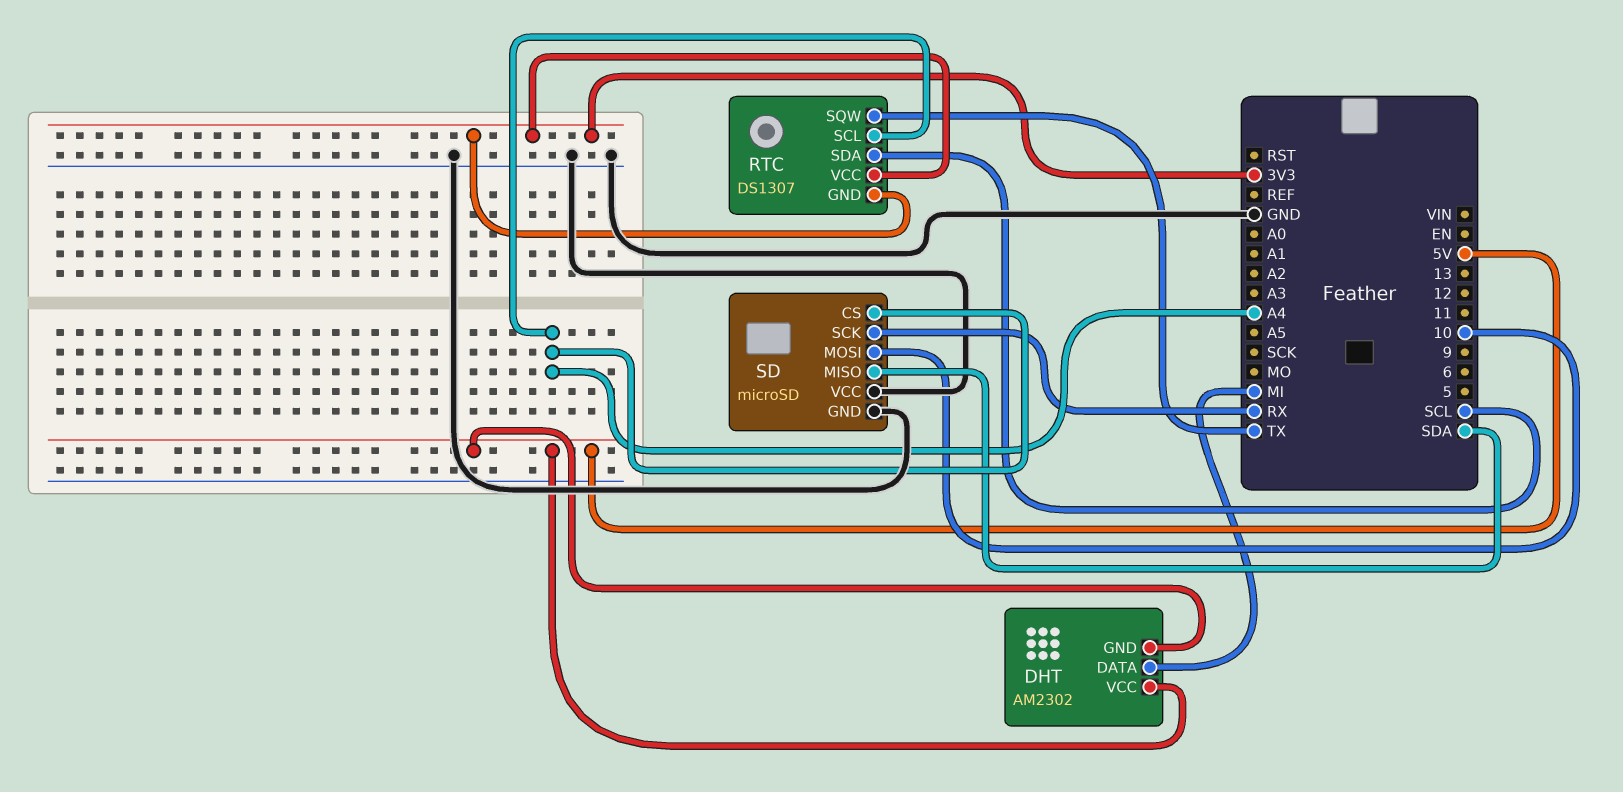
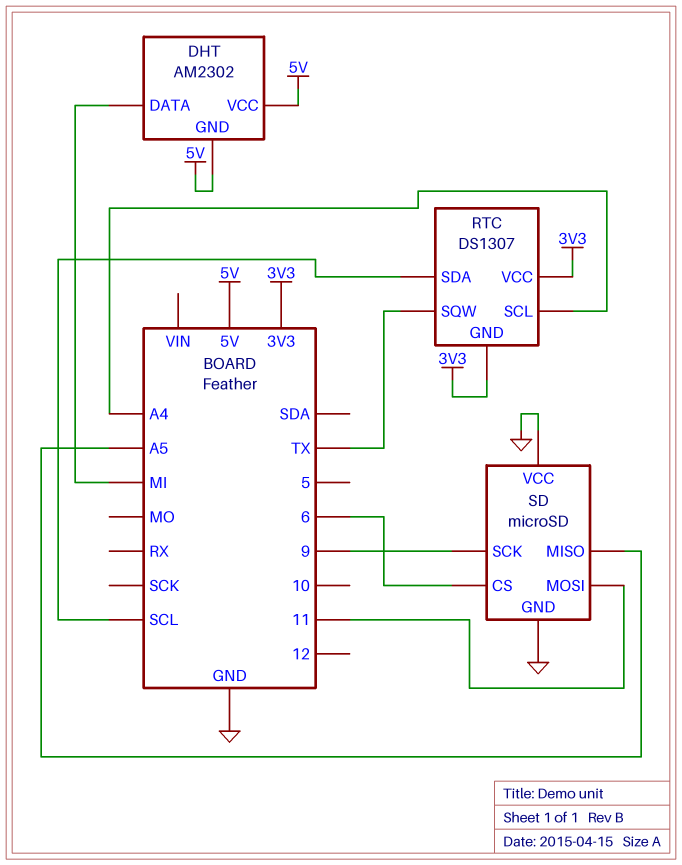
SD pin CS: A4 -> 6
SD pin MISO: SDA -> A5
SD pin MOSI: 10 -> 11
SD pin SCK: RX -> 9

